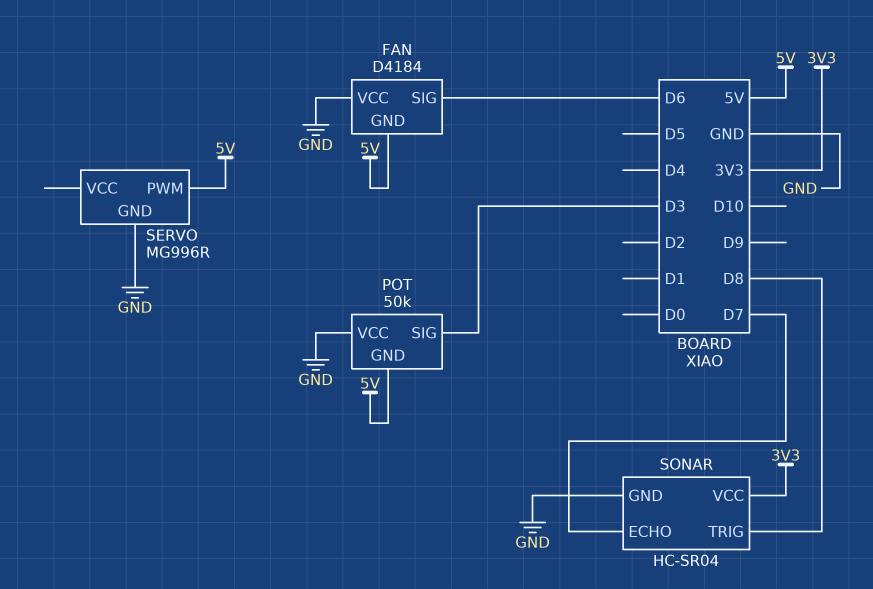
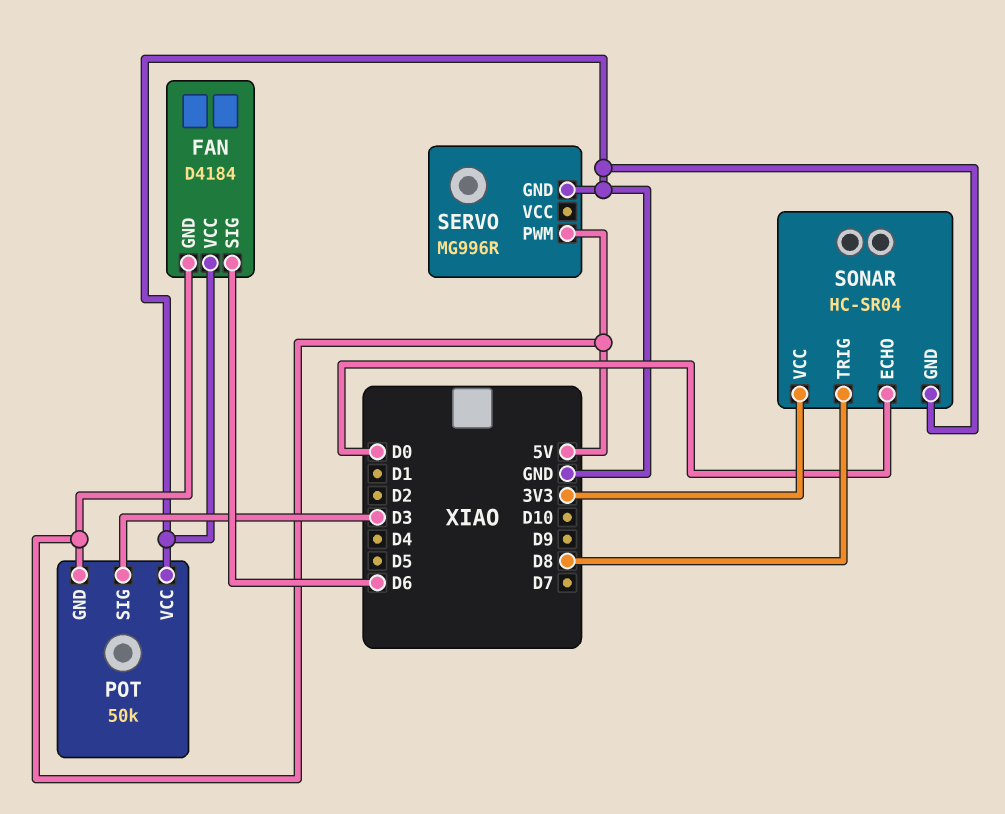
SONAR pin ECHO: D7 -> D0

